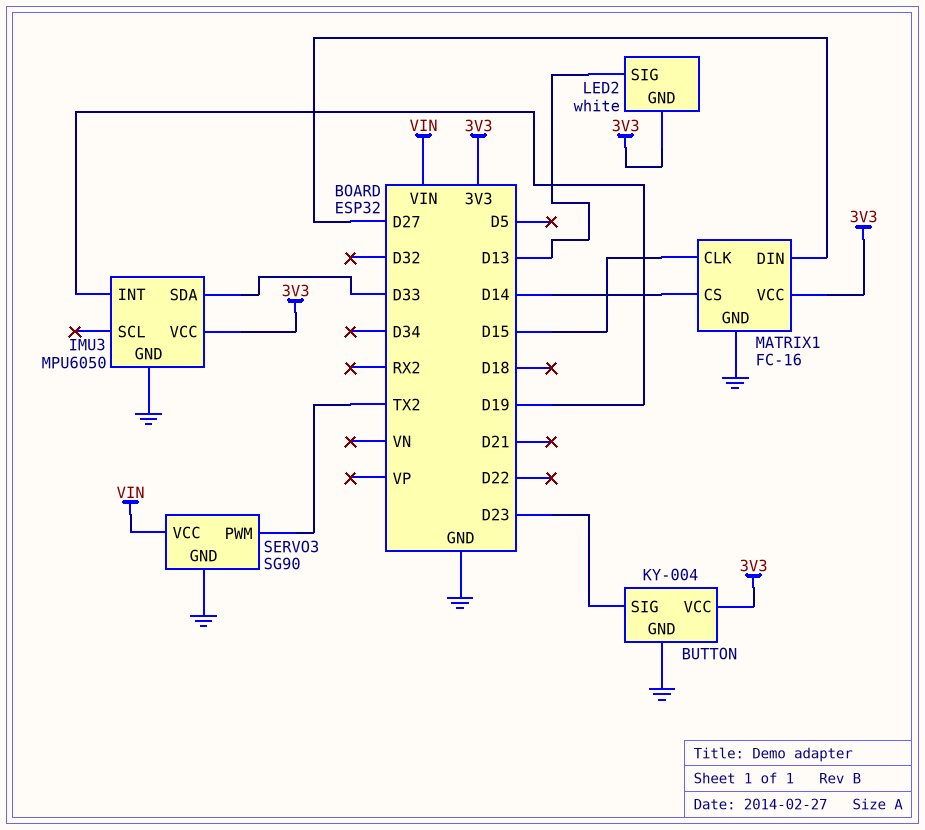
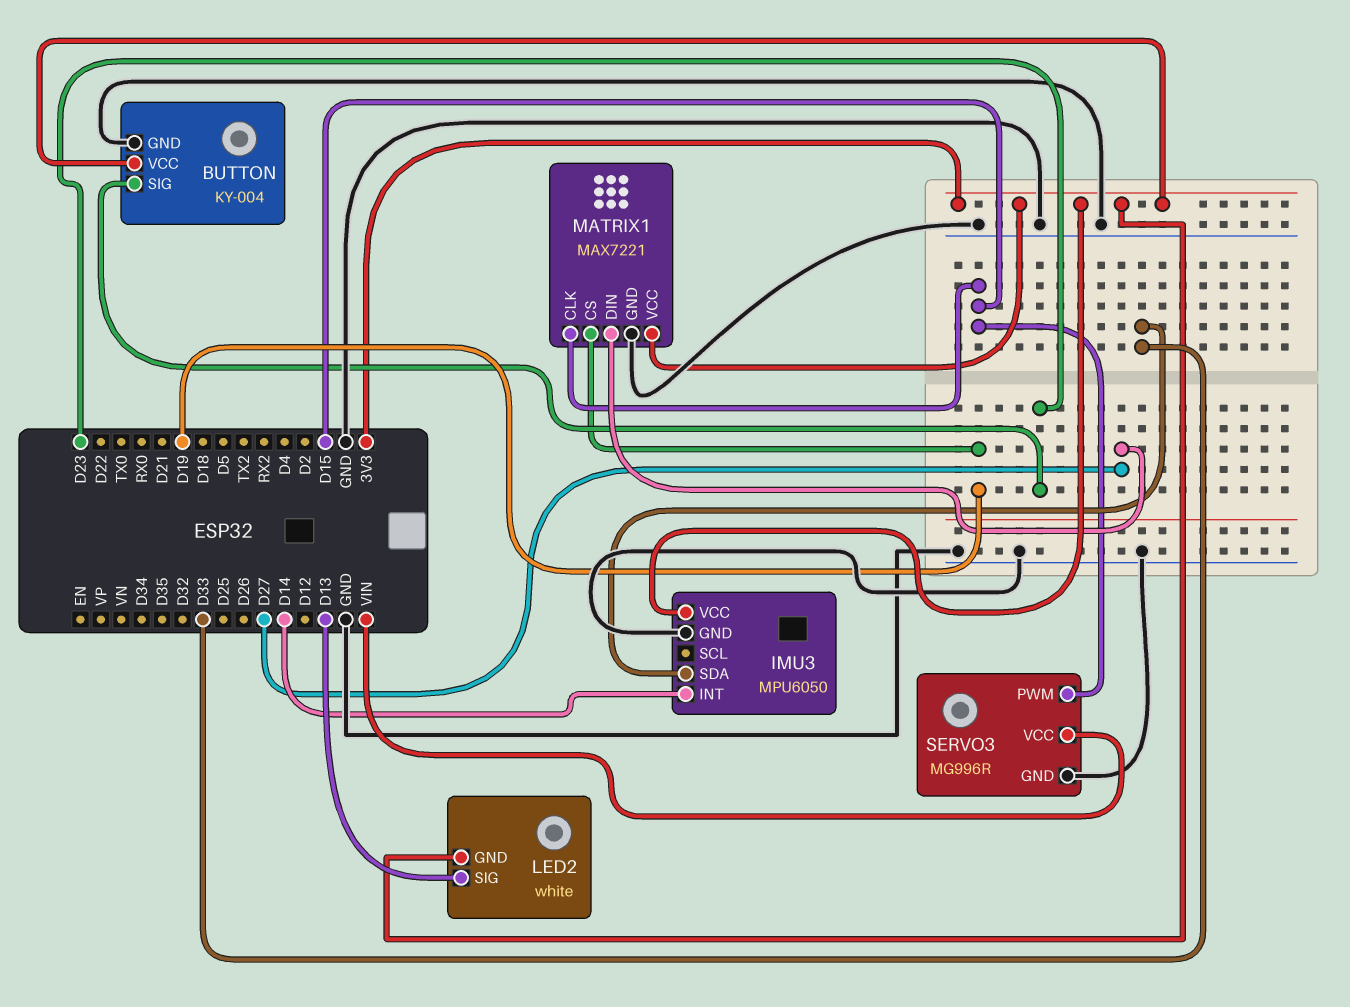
IMU3 pin INT: D19 -> D14
MATRIX1: FC-16 -> MAX7221
MATRIX1 pin CS: D14 -> D19
SERVO3: SG90 -> MG996R
SERVO3 pin PWM: TX2 -> D15

